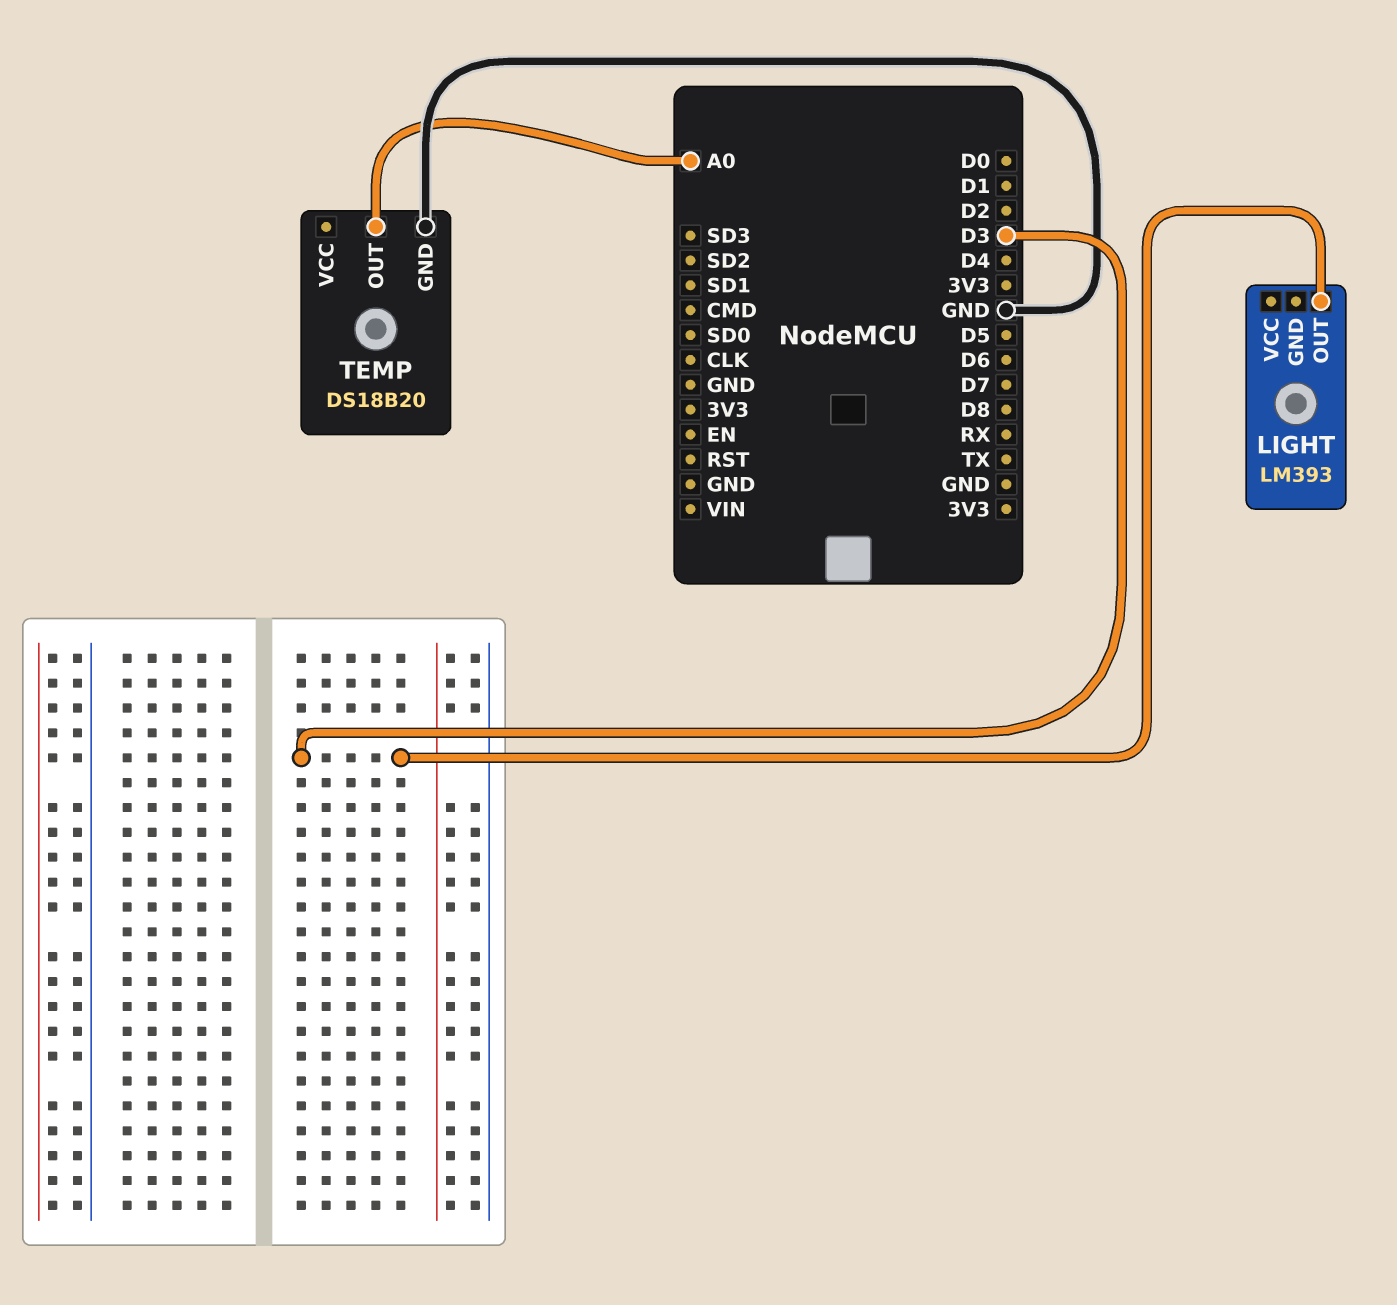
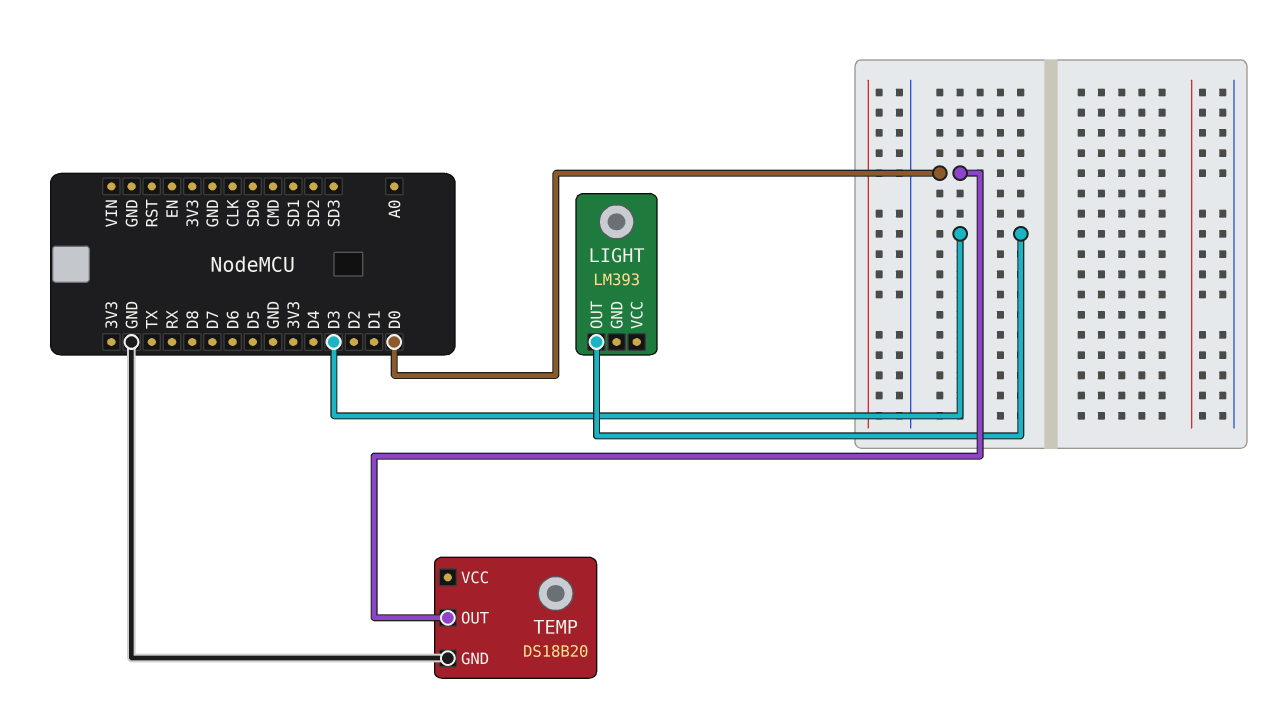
TEMP pin OUT: A0 -> D0

